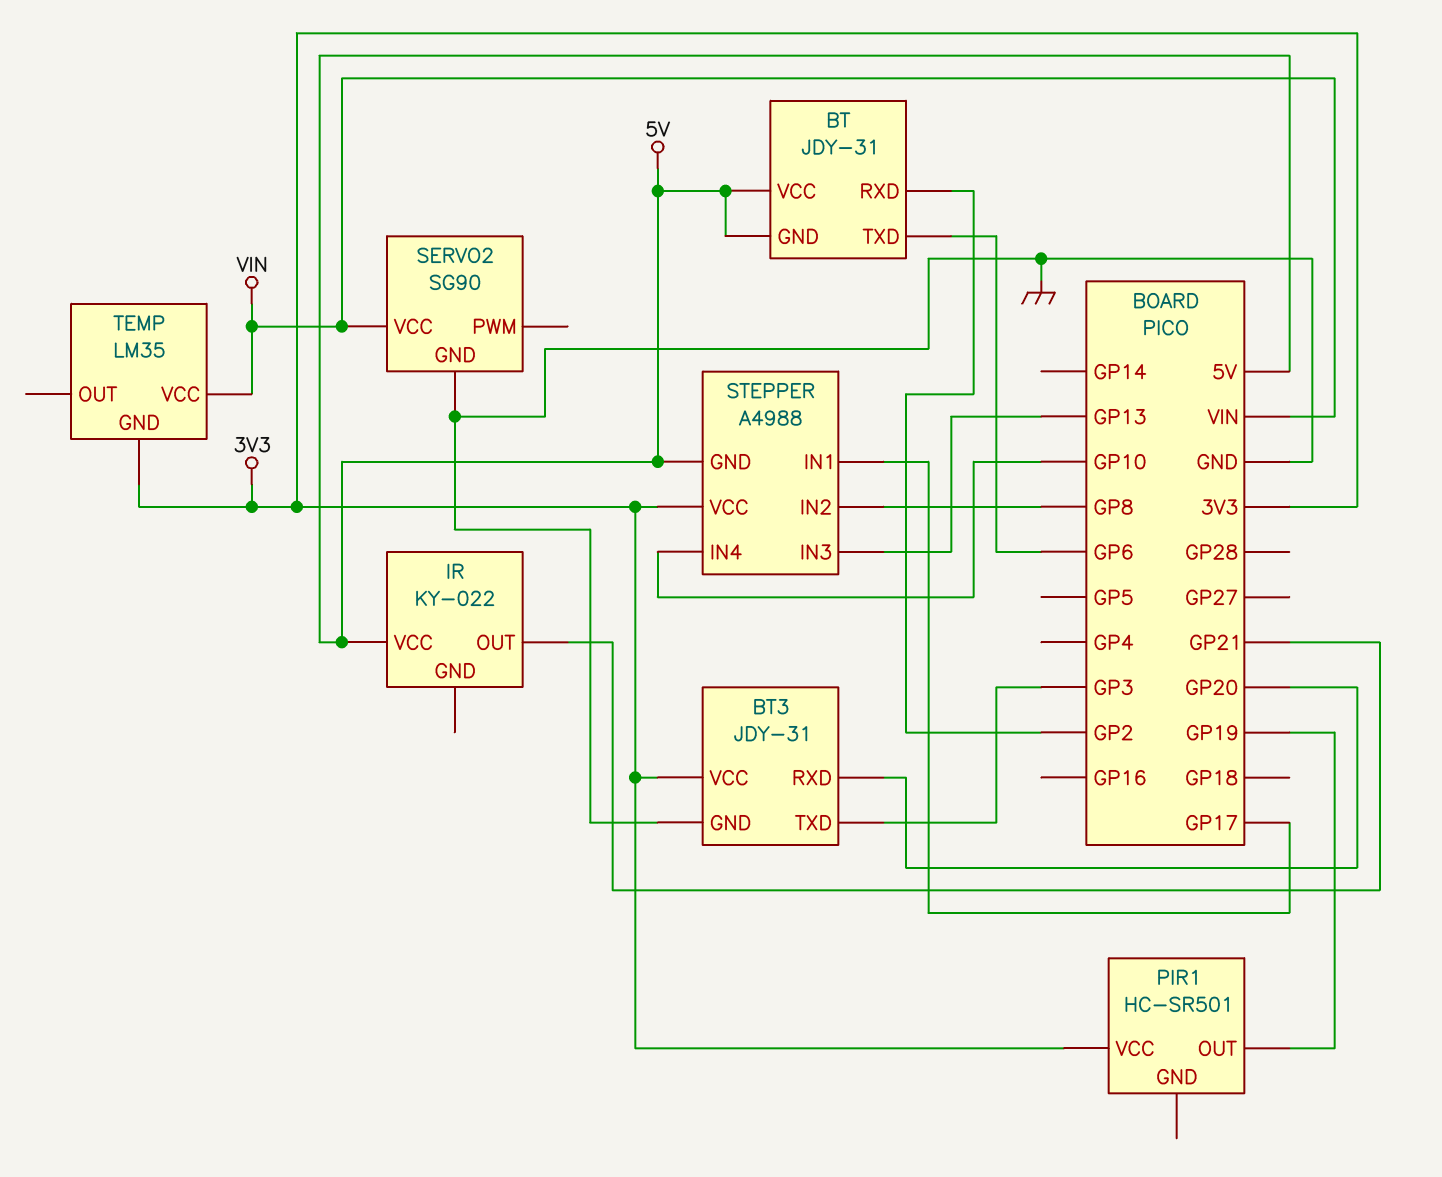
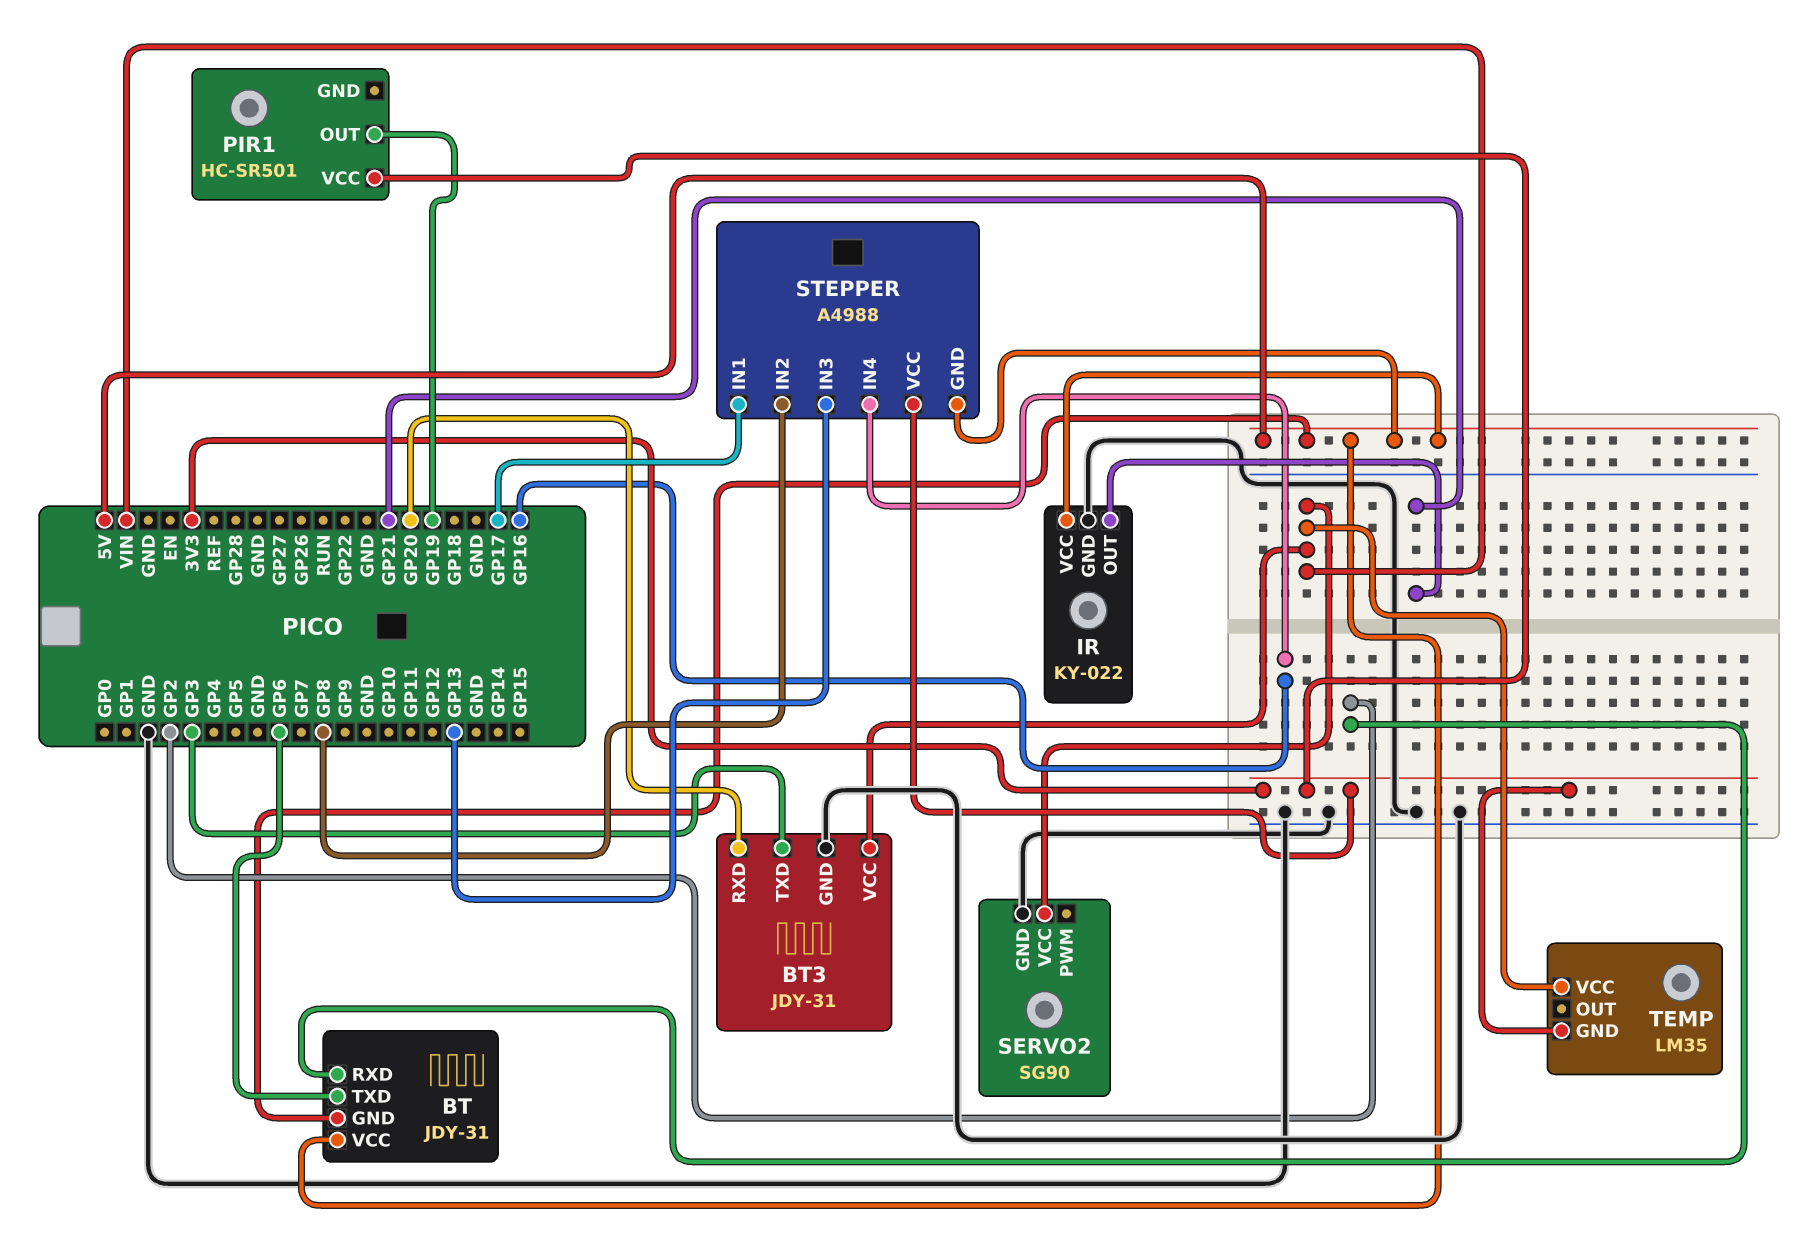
BT3 pin VCC: 3V3 -> VIN
IR pin GND: none -> GND
STEPPER pin IN4: GP10 -> GP16

